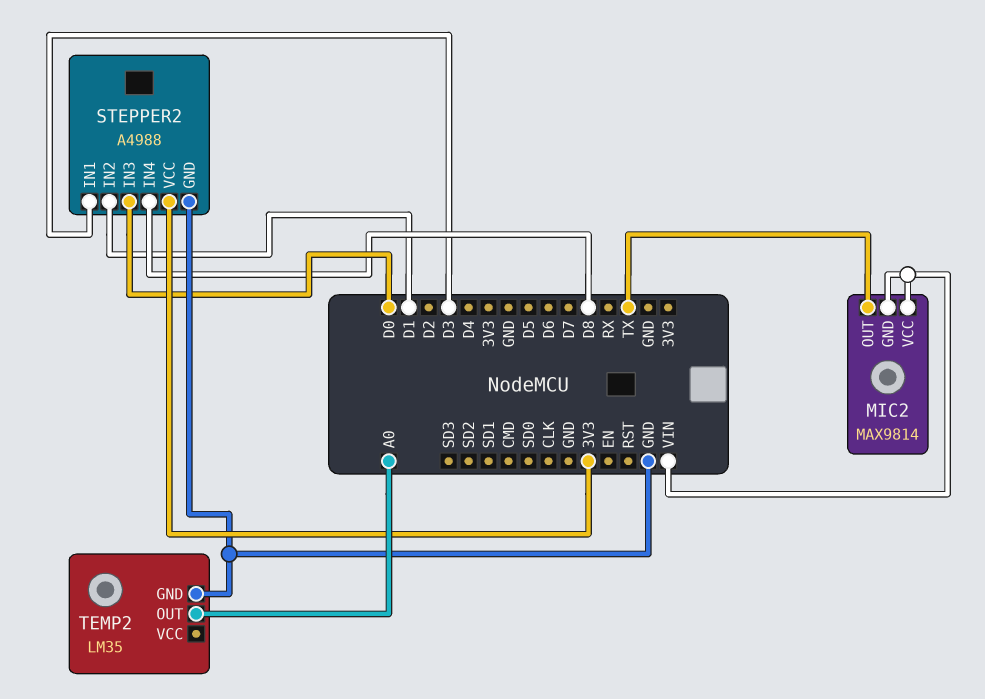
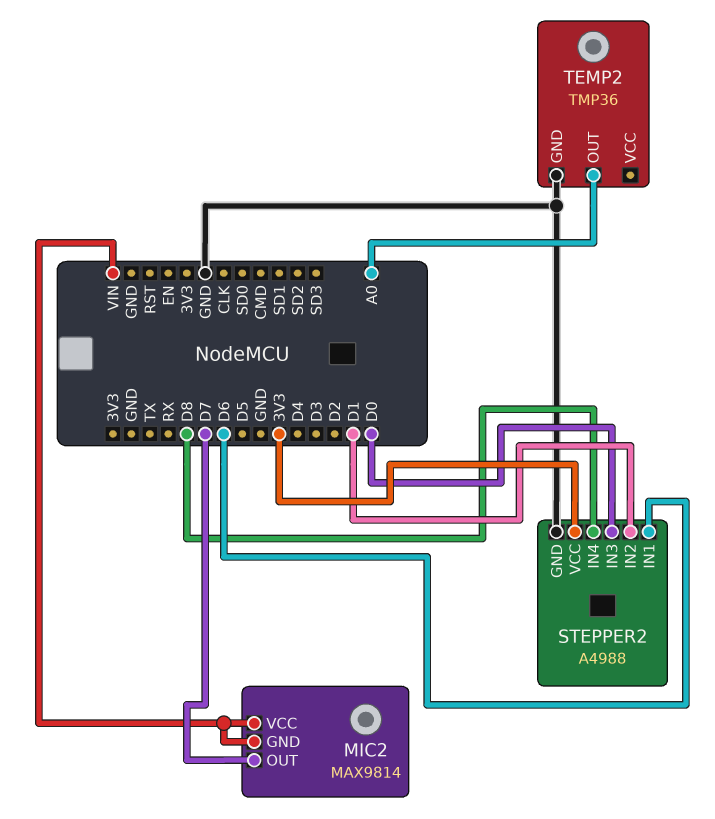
MIC2 pin OUT: TX -> D7
STEPPER2 pin IN1: D3 -> D6
TEMP2: LM35 -> TMP36

